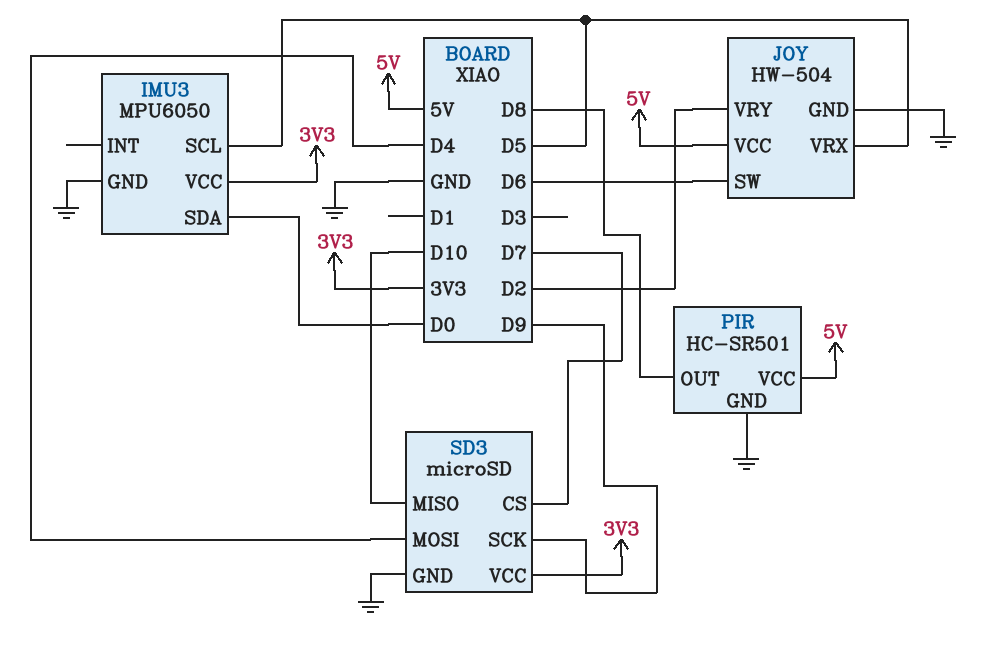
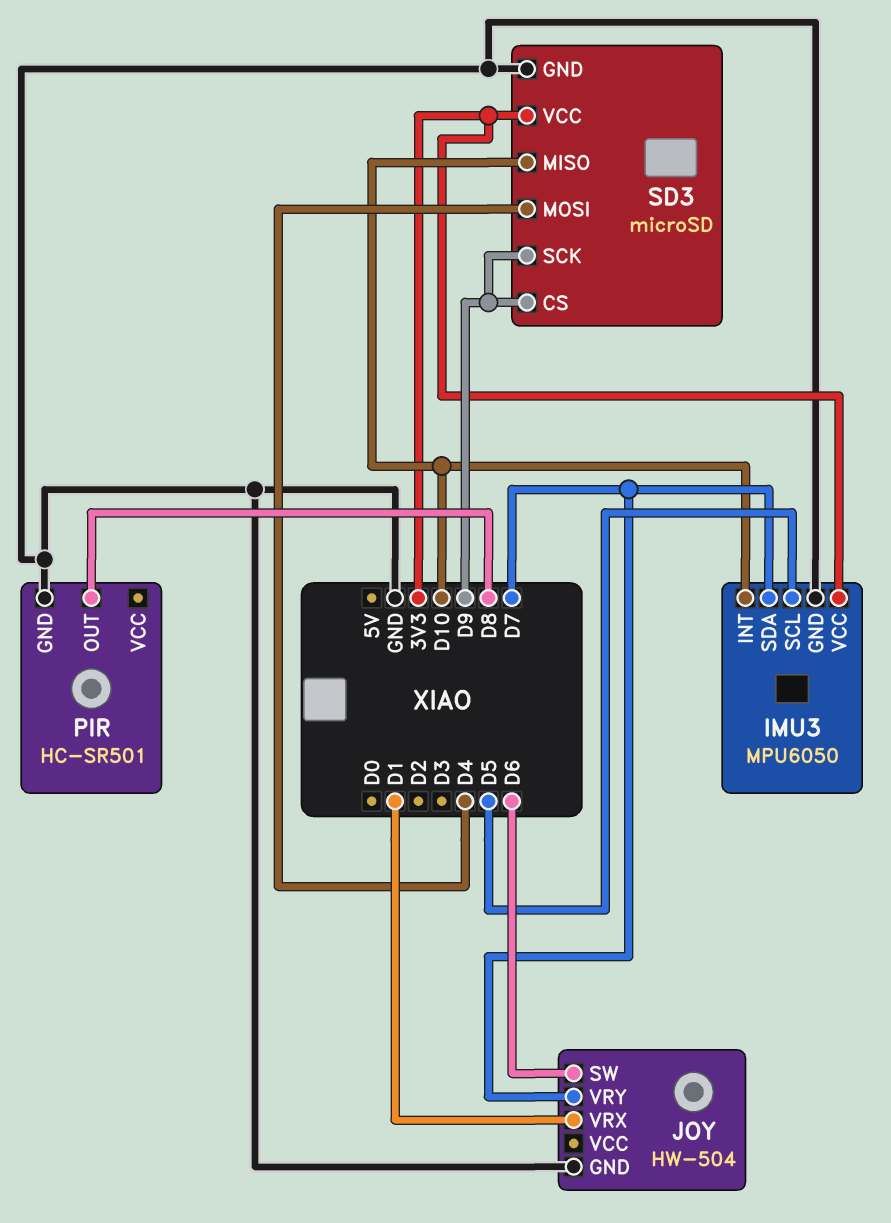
IMU3 pin INT: none -> D10
IMU3 pin SDA: D0 -> D7
JOY pin VCC: 5V -> none
JOY pin VRX: D5 -> D1
JOY pin VRY: D2 -> D7
PIR pin VCC: 5V -> none
SD3 pin CS: D7 -> D9

